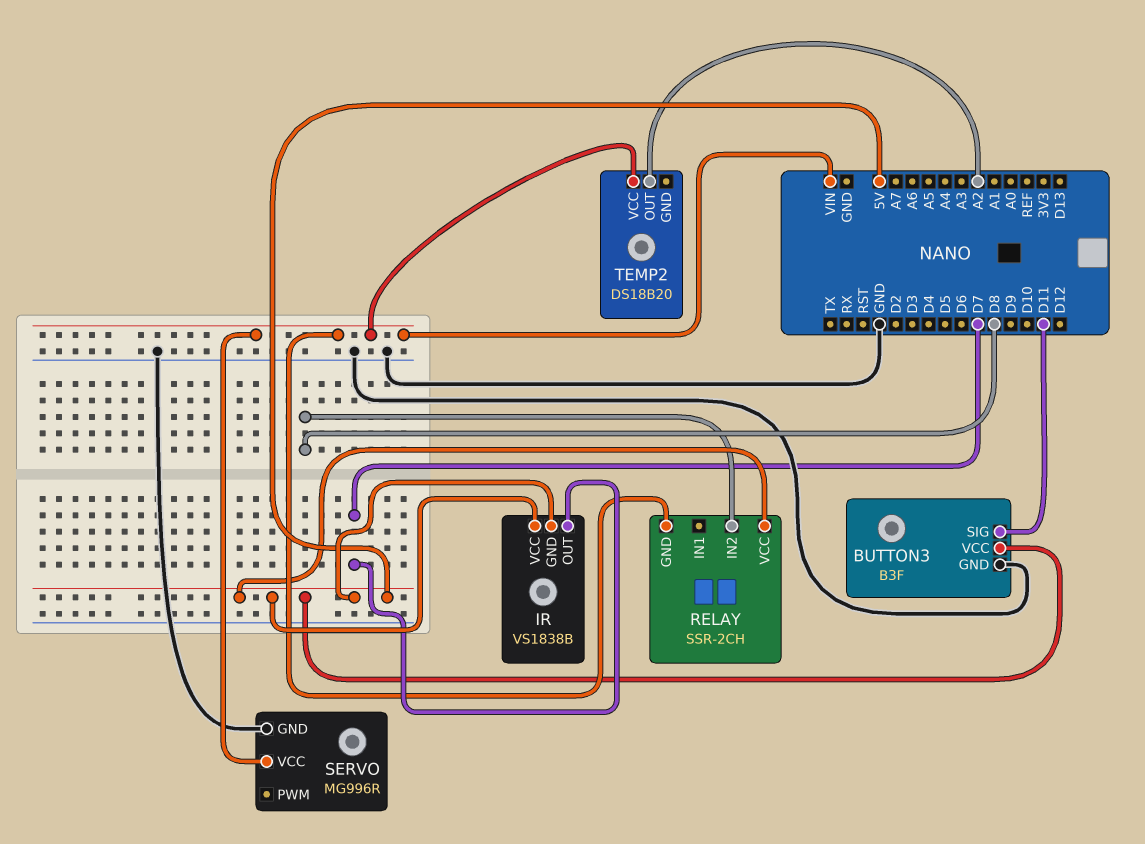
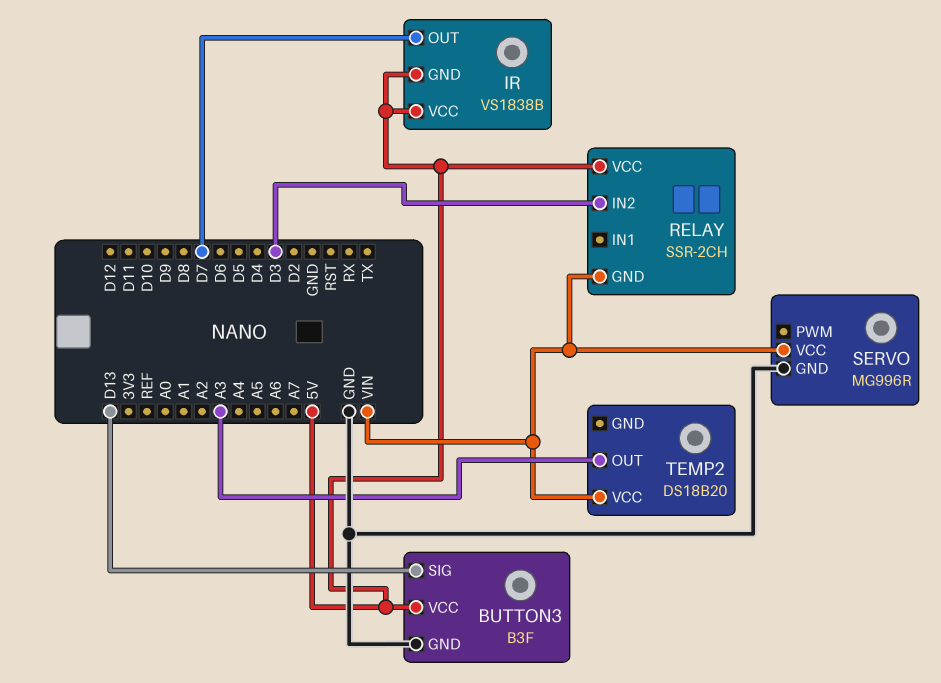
BUTTON3 pin SIG: D11 -> D13
RELAY pin IN2: D8 -> D3
TEMP2 pin OUT: A2 -> A3

